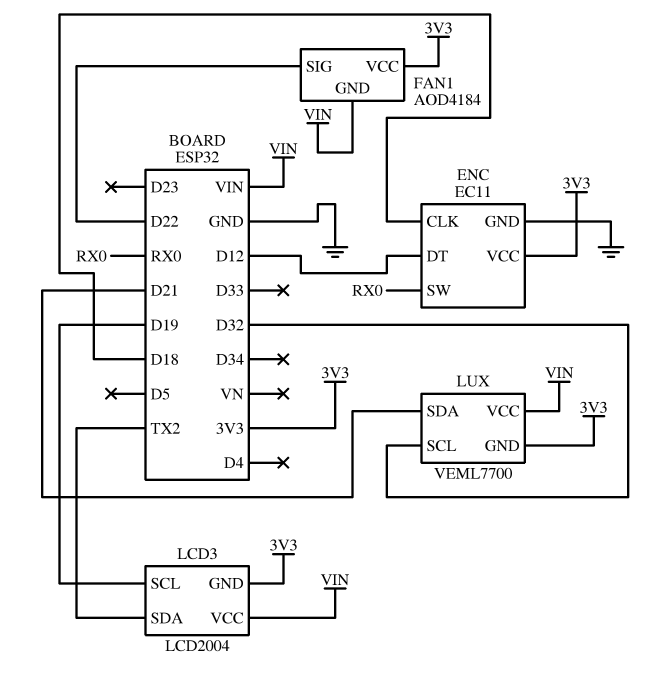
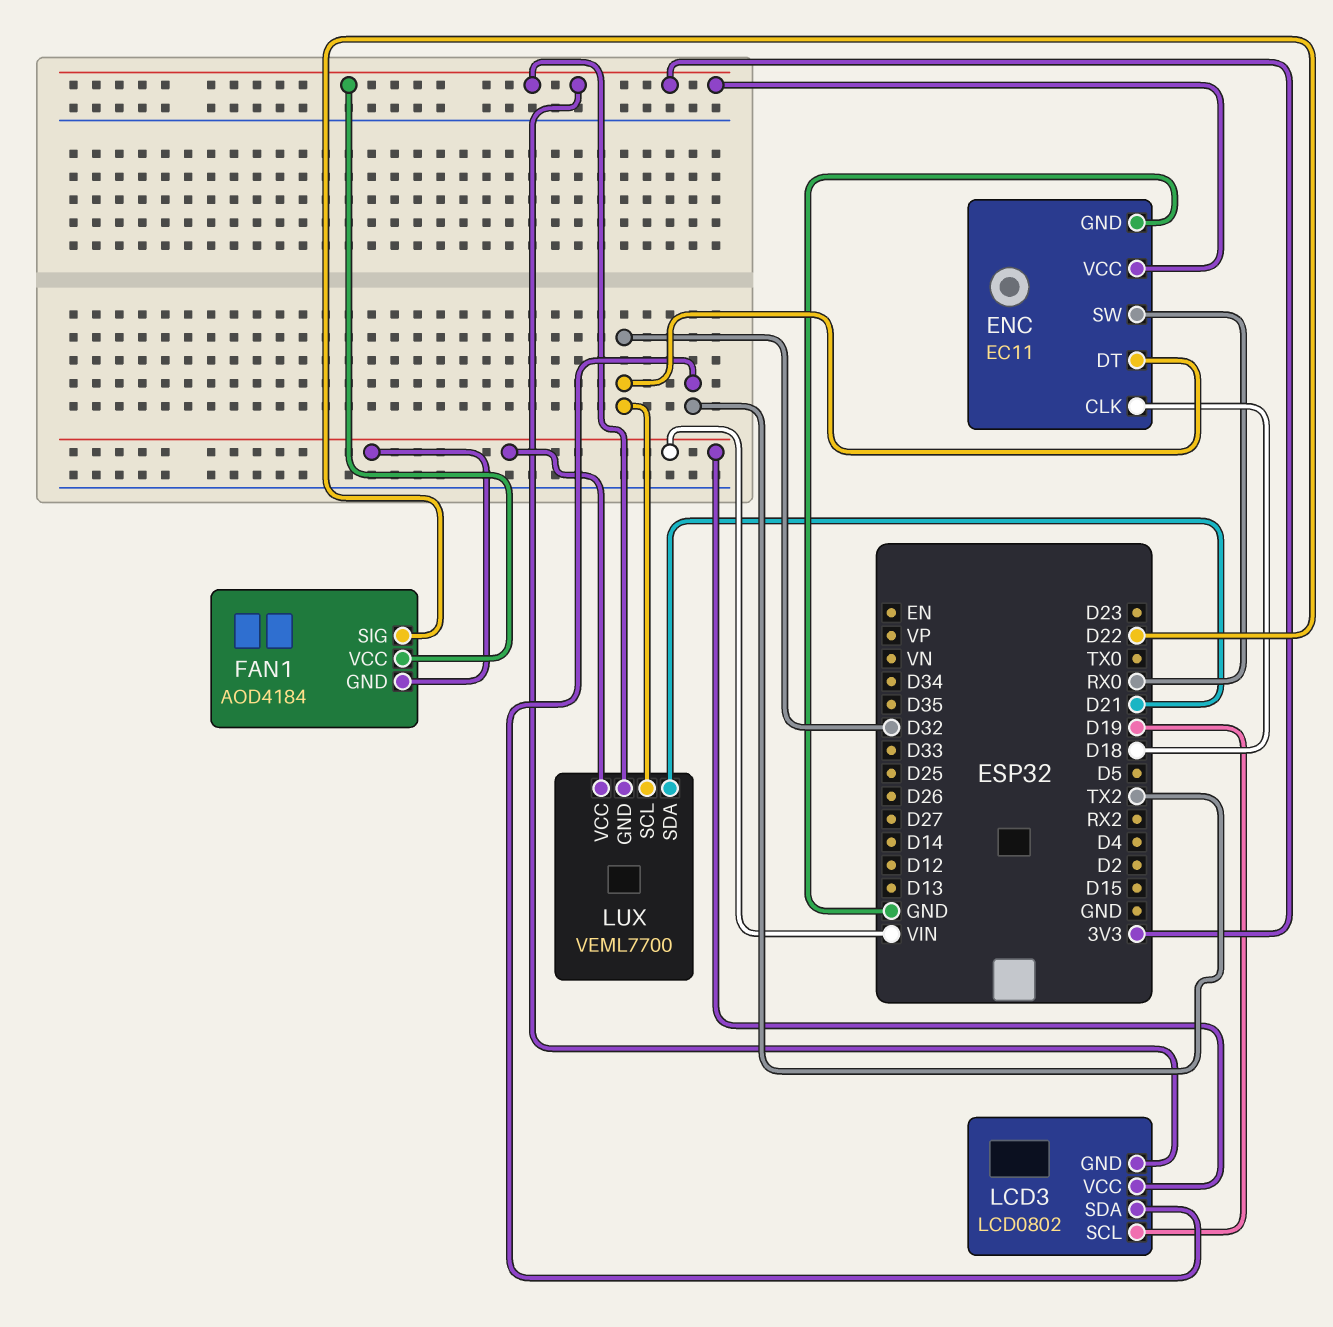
ENC pin DT: D12 -> D32
LCD3: LCD2004 -> LCD0802

